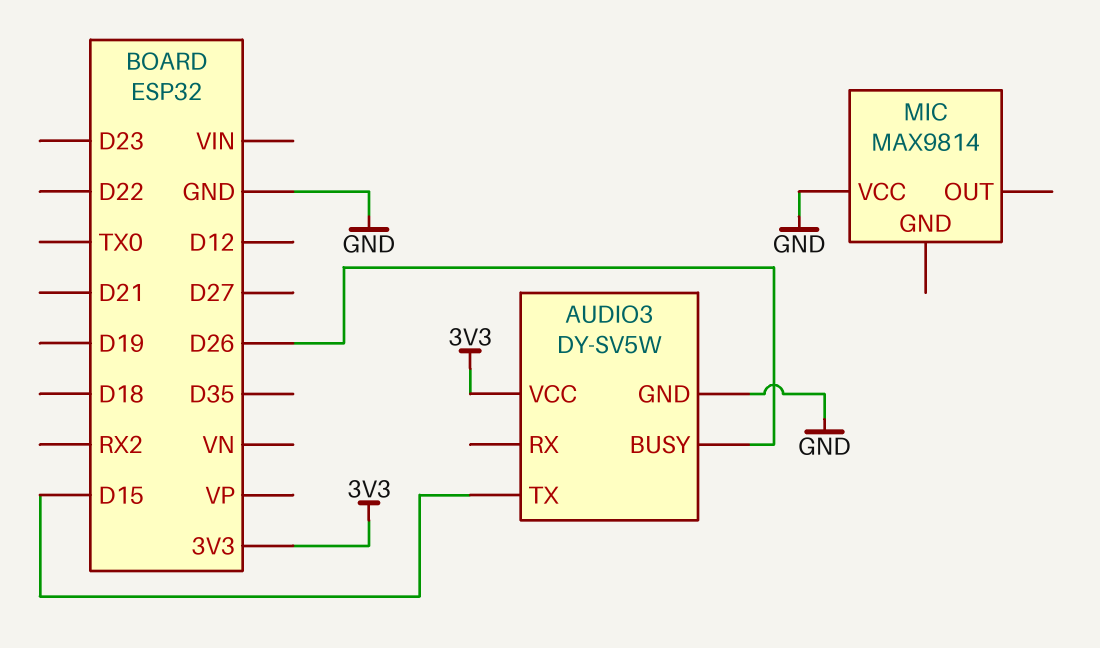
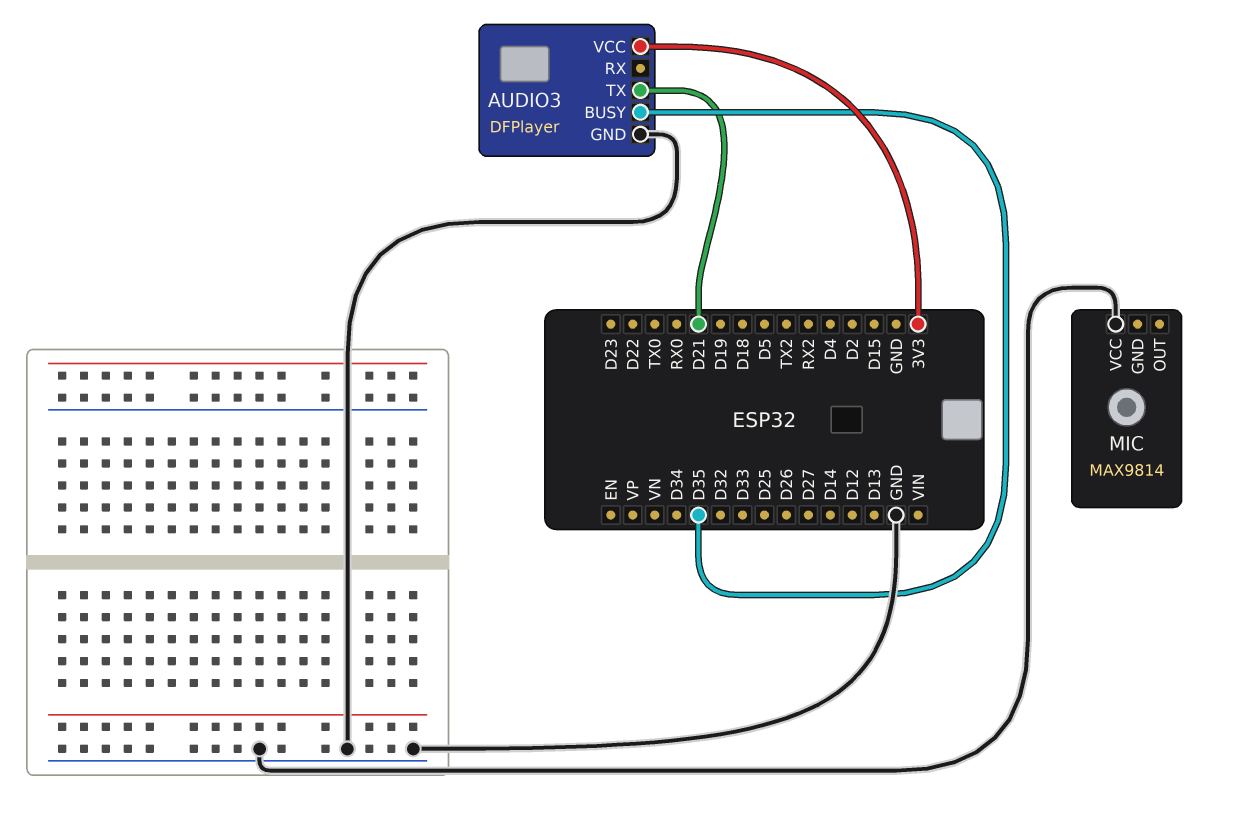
AUDIO3: DY-SV5W -> DFPlayer
AUDIO3 pin BUSY: D26 -> D35
AUDIO3 pin TX: D15 -> D21

